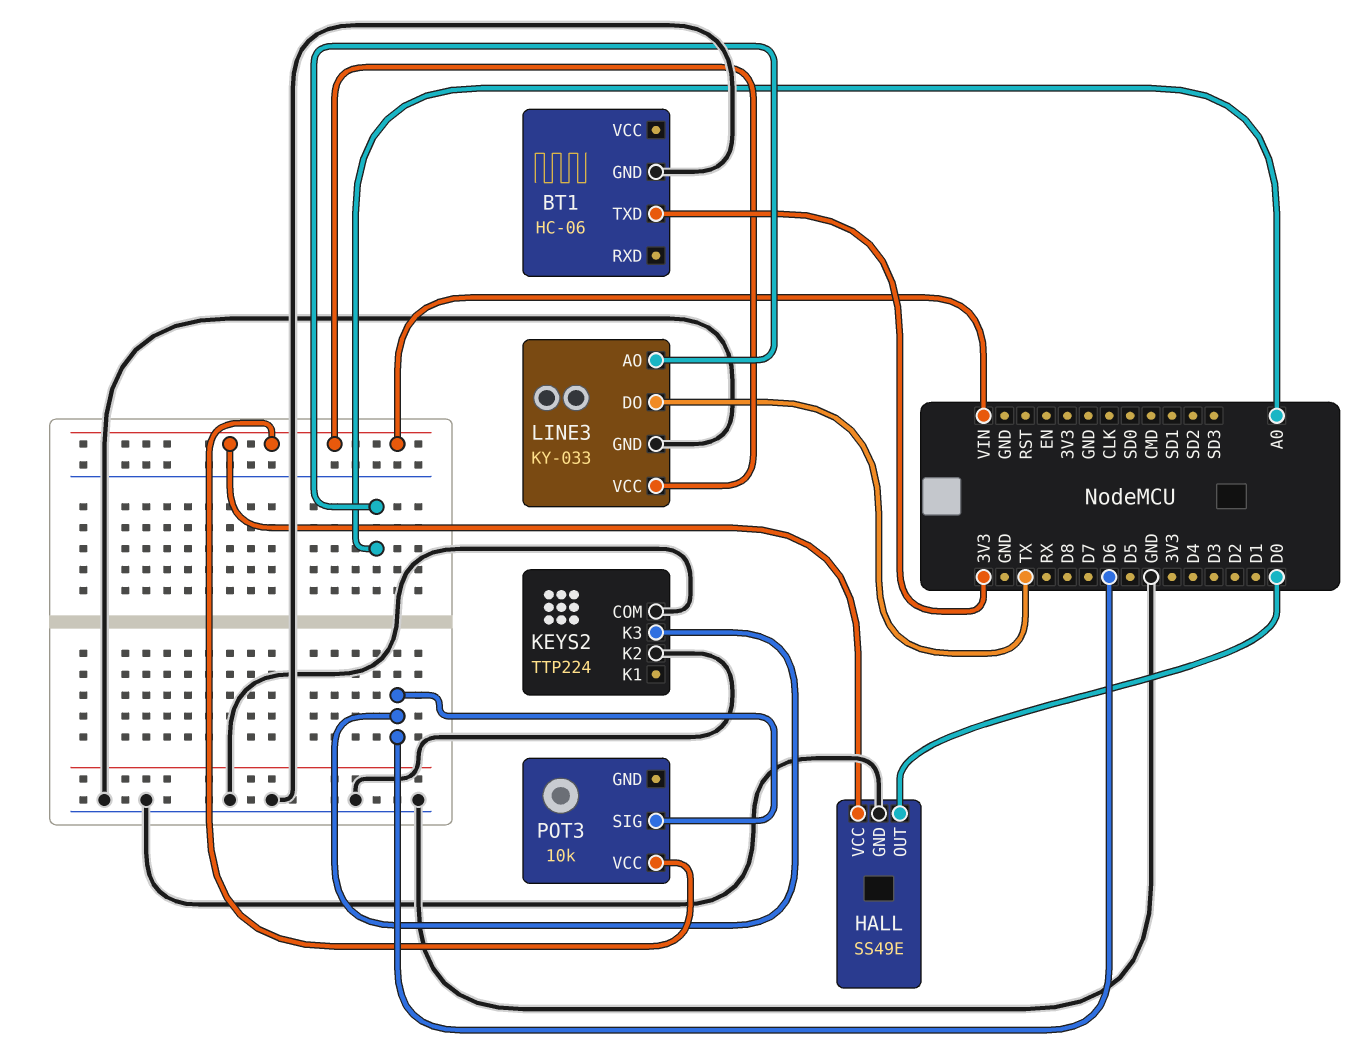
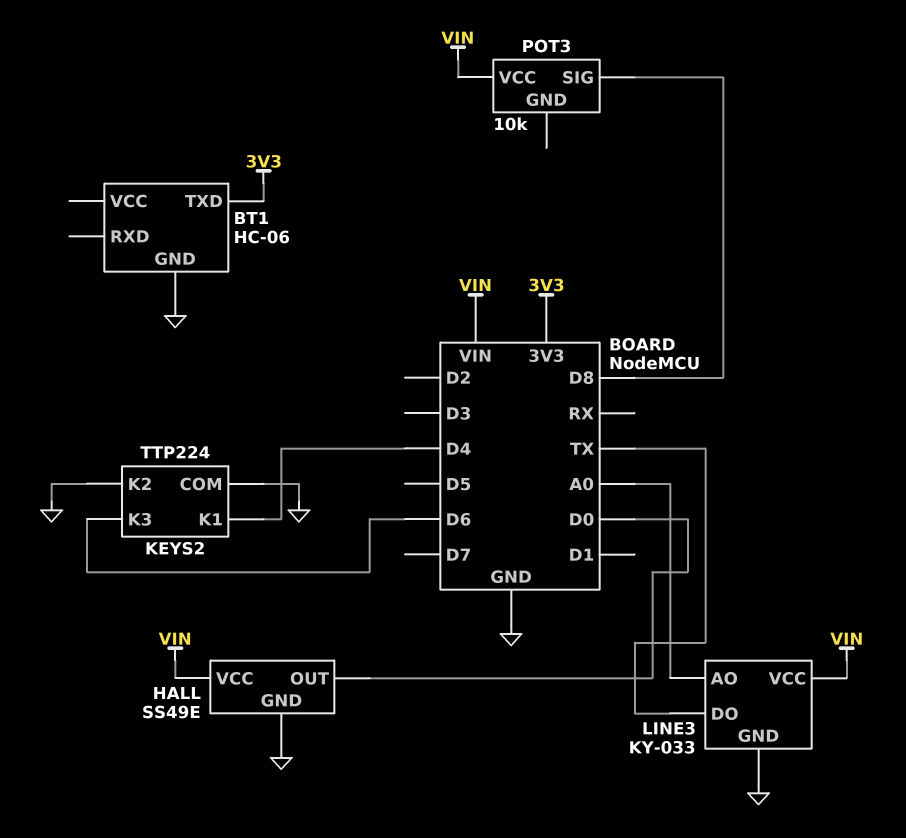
KEYS2 pin K1: none -> D4
POT3 pin SIG: D6 -> D8

